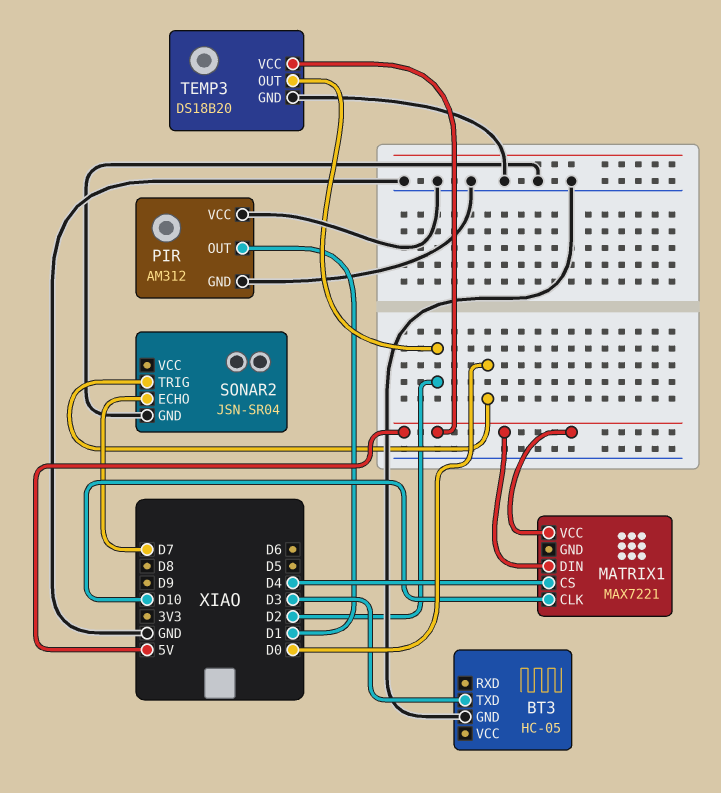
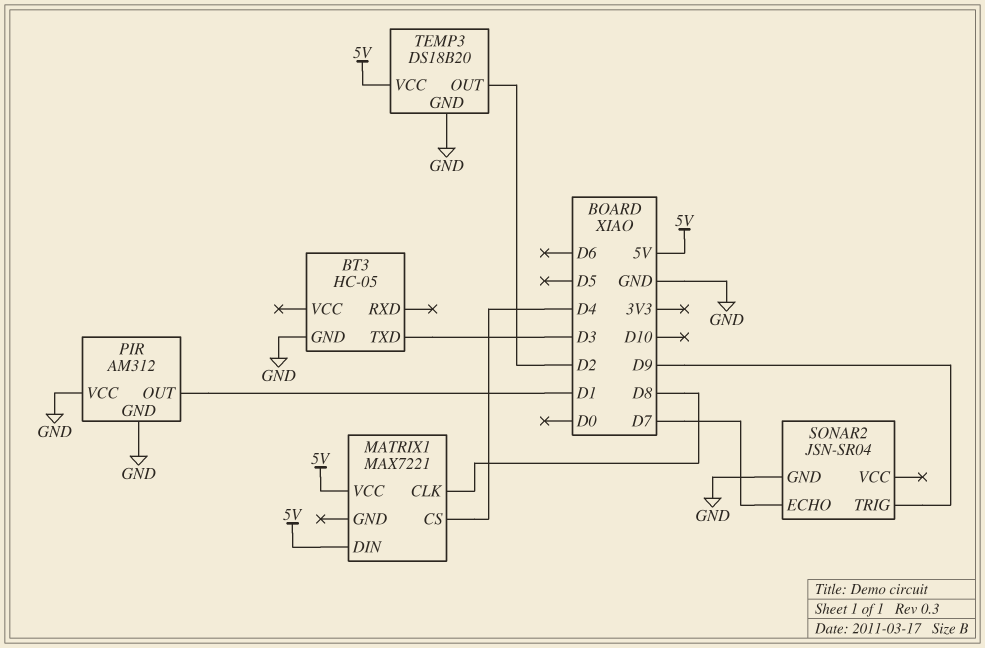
MATRIX1 pin CLK: D10 -> D8
SONAR2 pin TRIG: D0 -> D9

